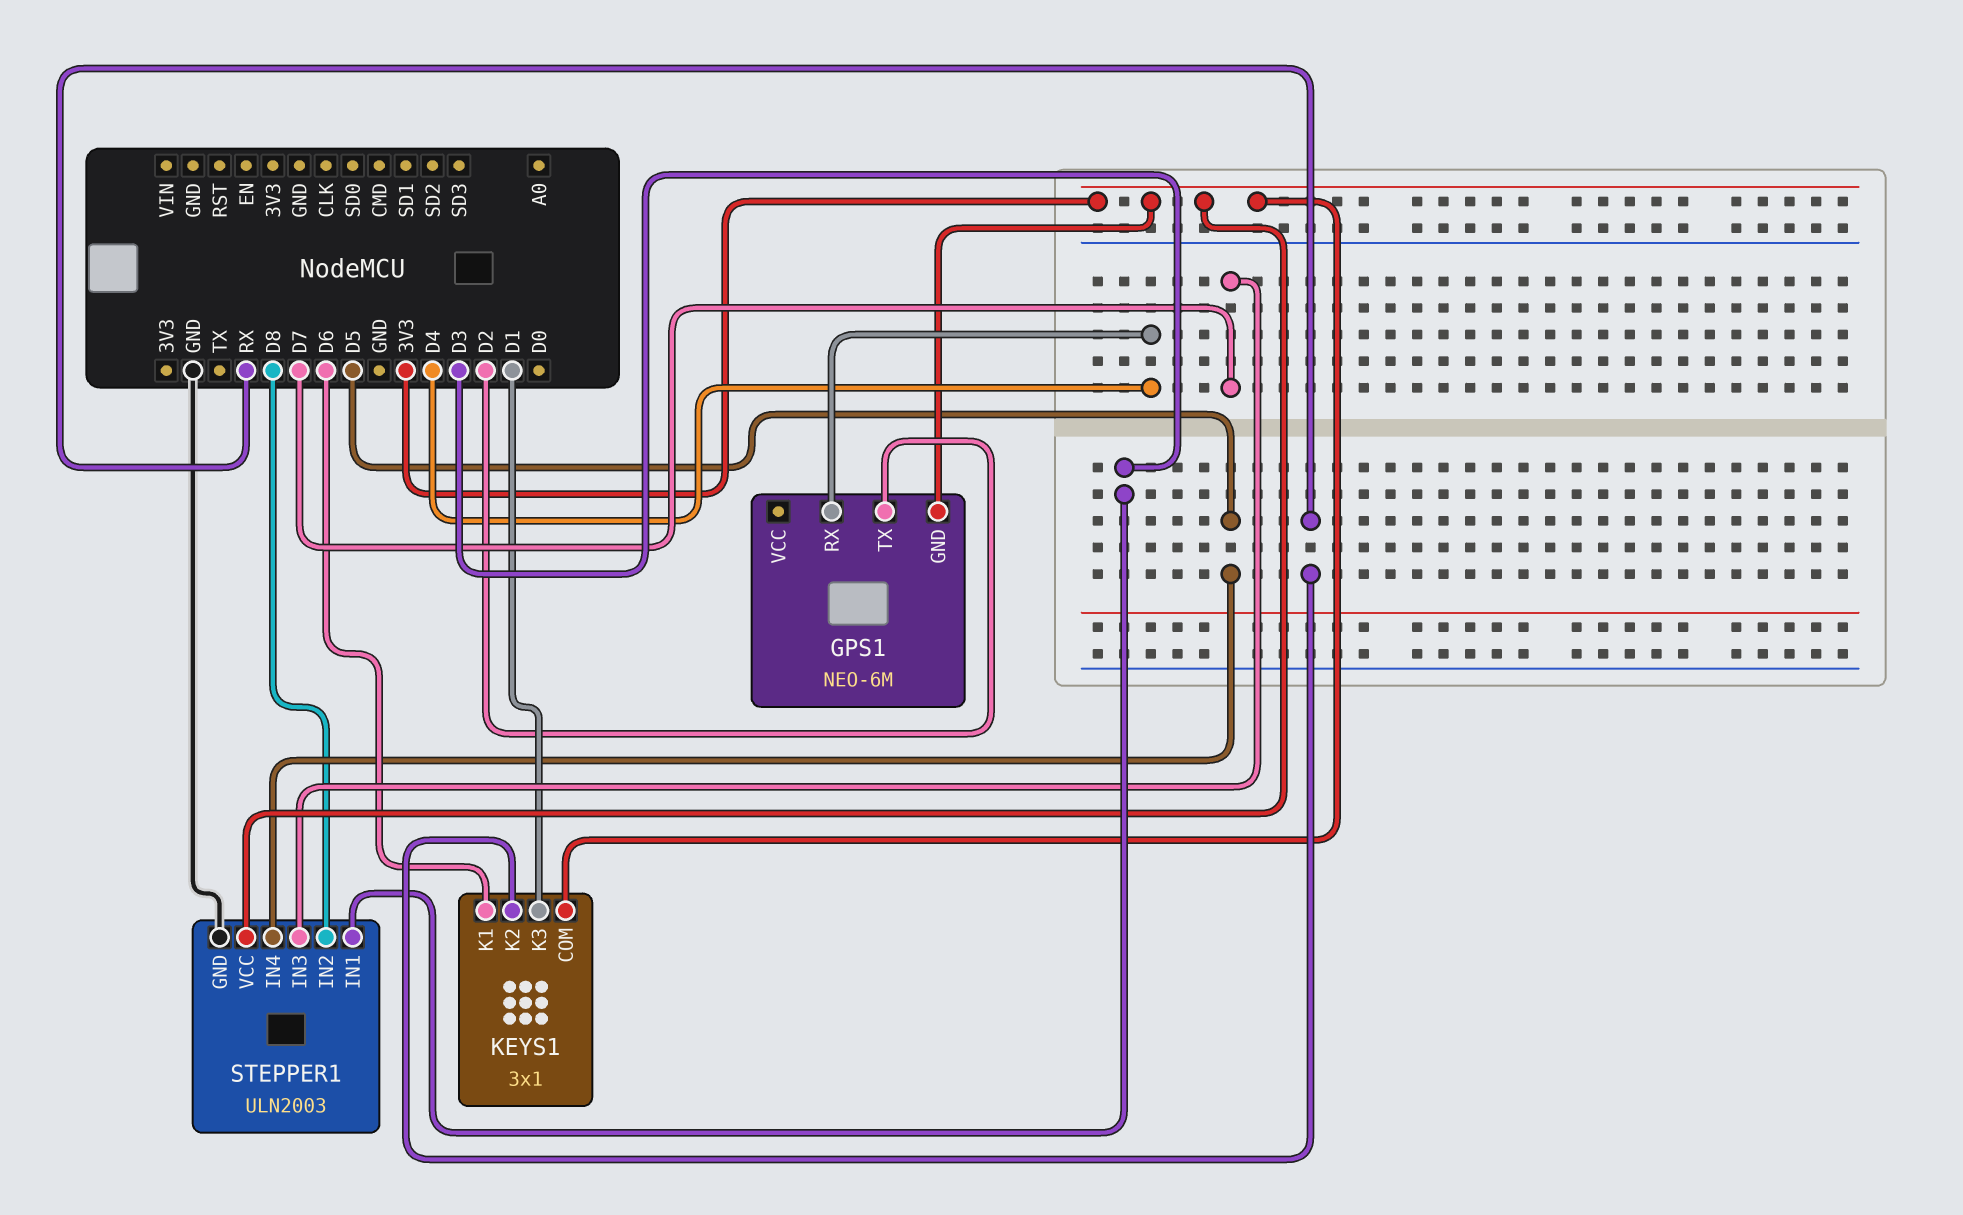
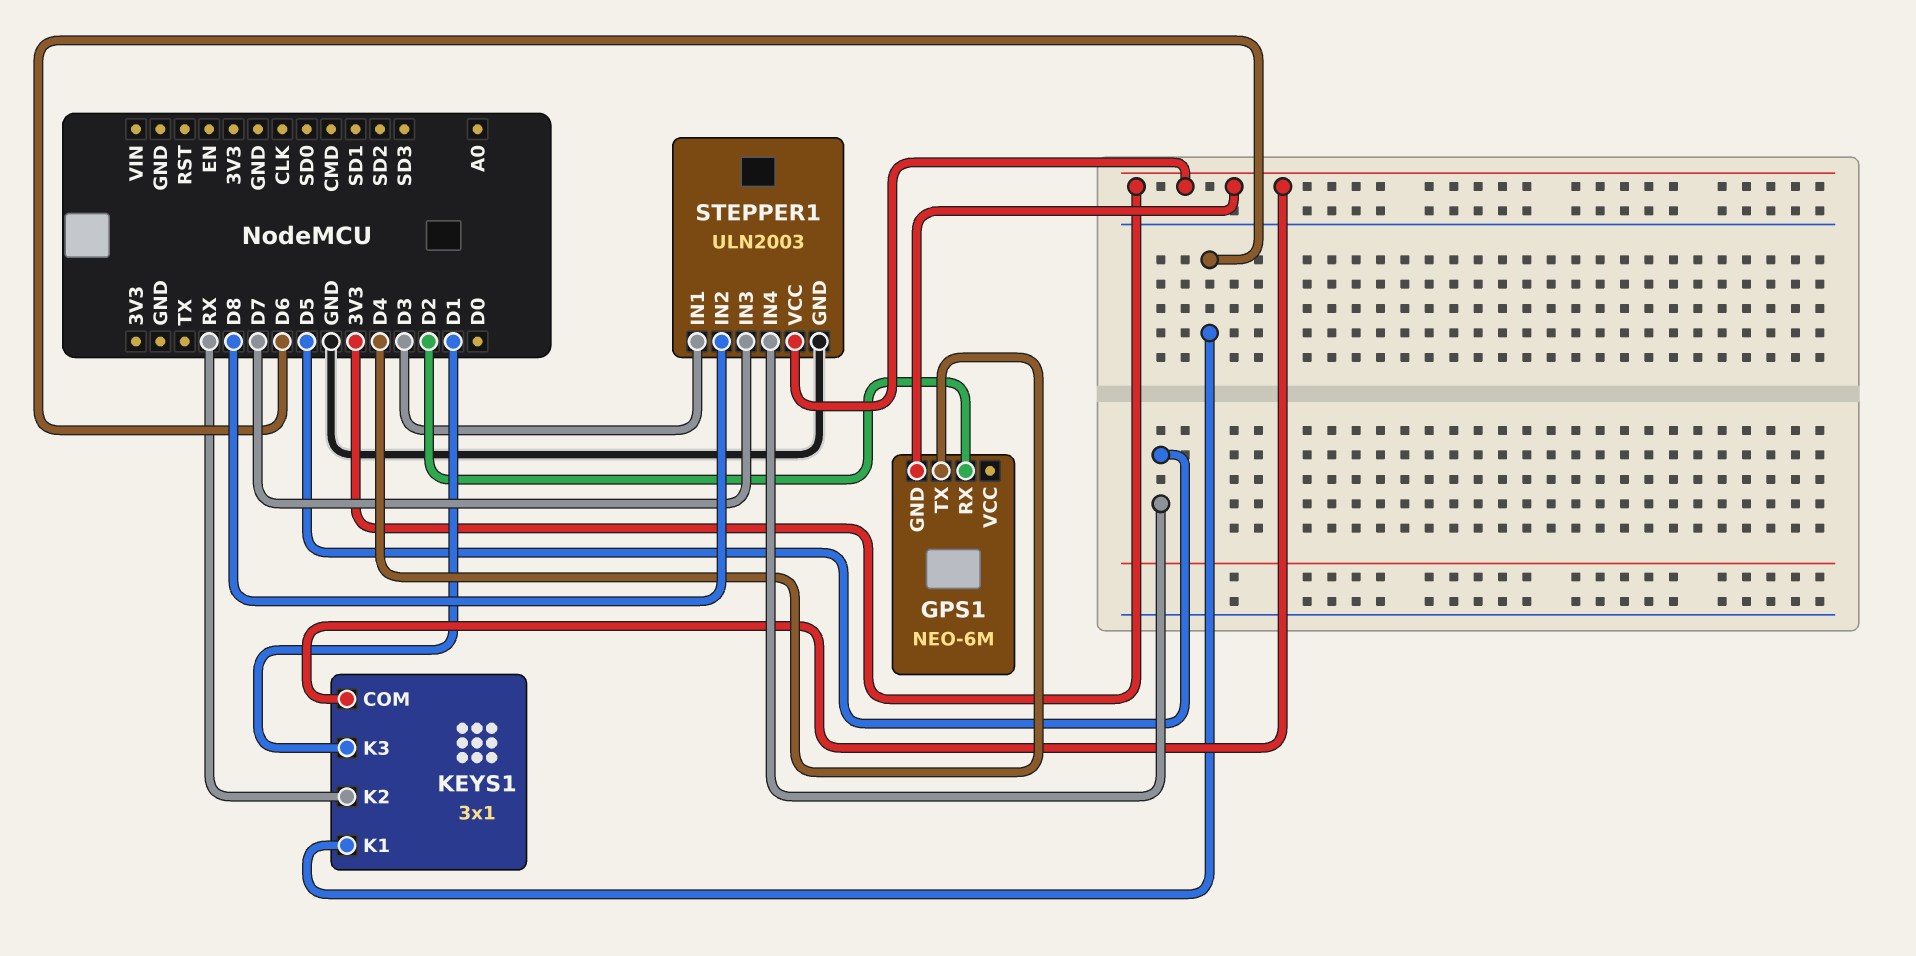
GPS1 pin RX: D4 -> D2
GPS1 pin TX: D2 -> D4

